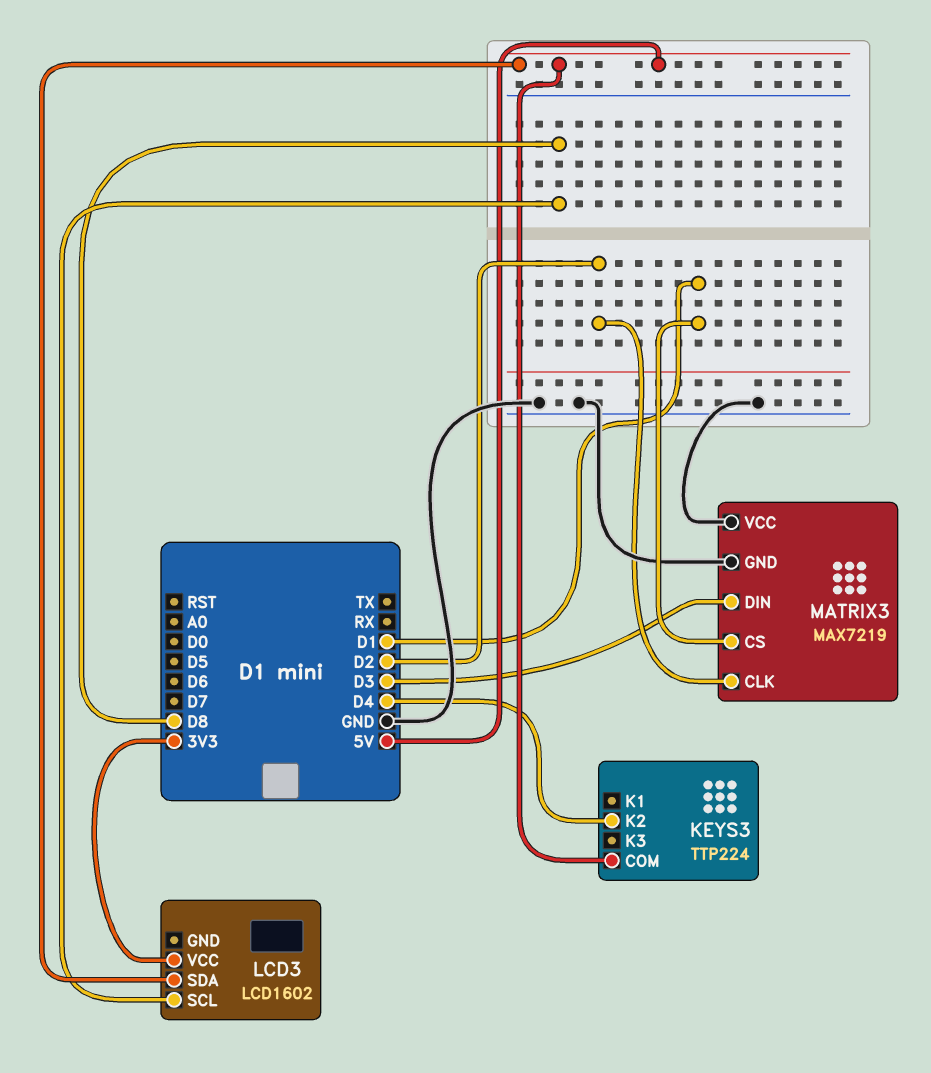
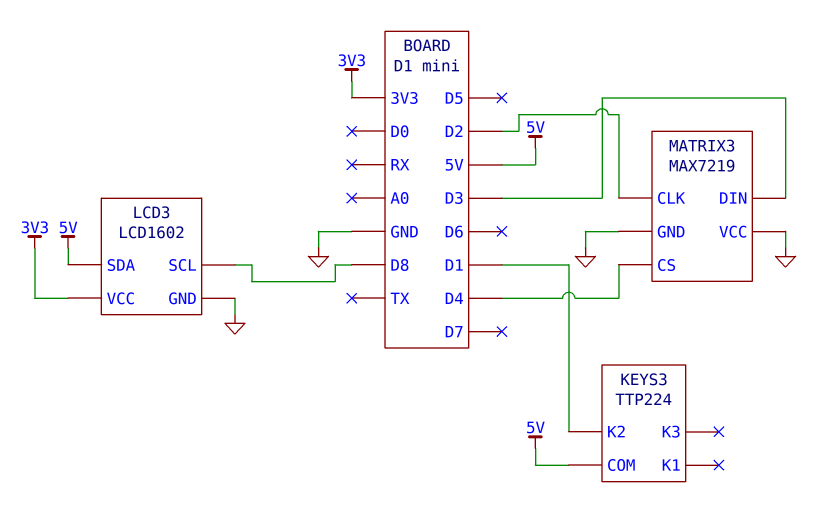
KEYS3 pin K2: D4 -> D1
LCD3 pin GND: none -> GND
MATRIX3 pin CS: D1 -> D4

